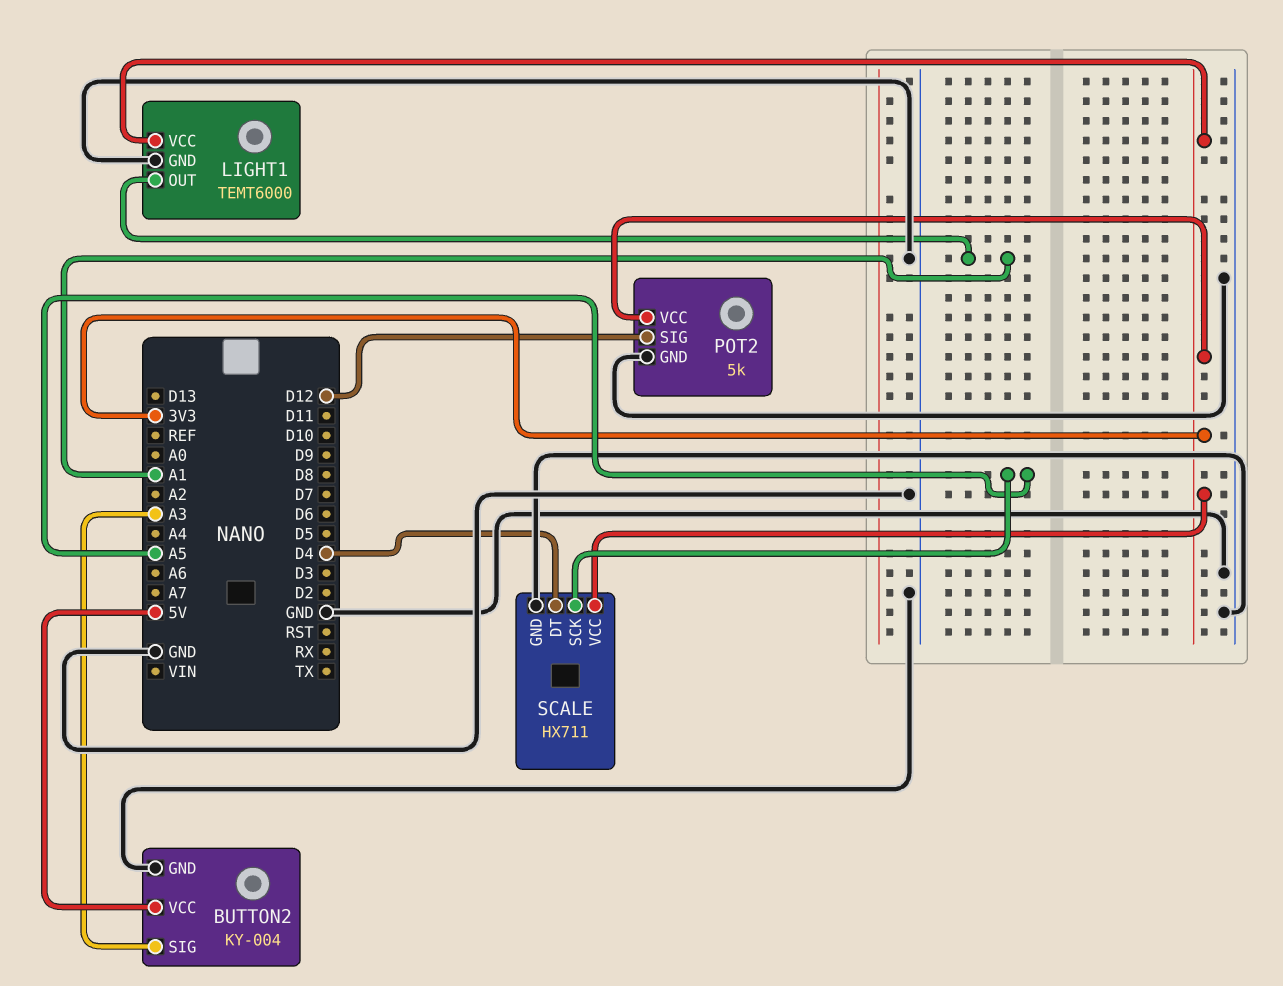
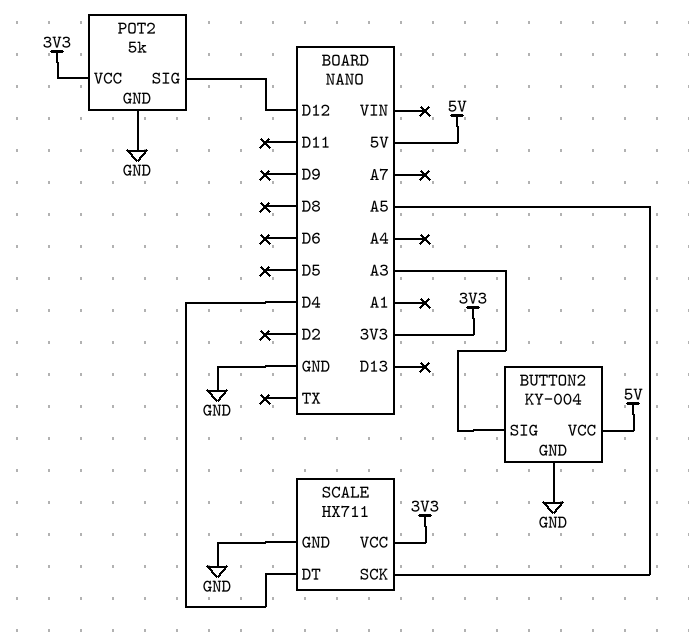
LIGHT1: TEMT6000 -> none
LIGHT1 pin GND: GND -> none
LIGHT1 pin OUT: A1 -> none
LIGHT1 pin VCC: 3V3 -> none

